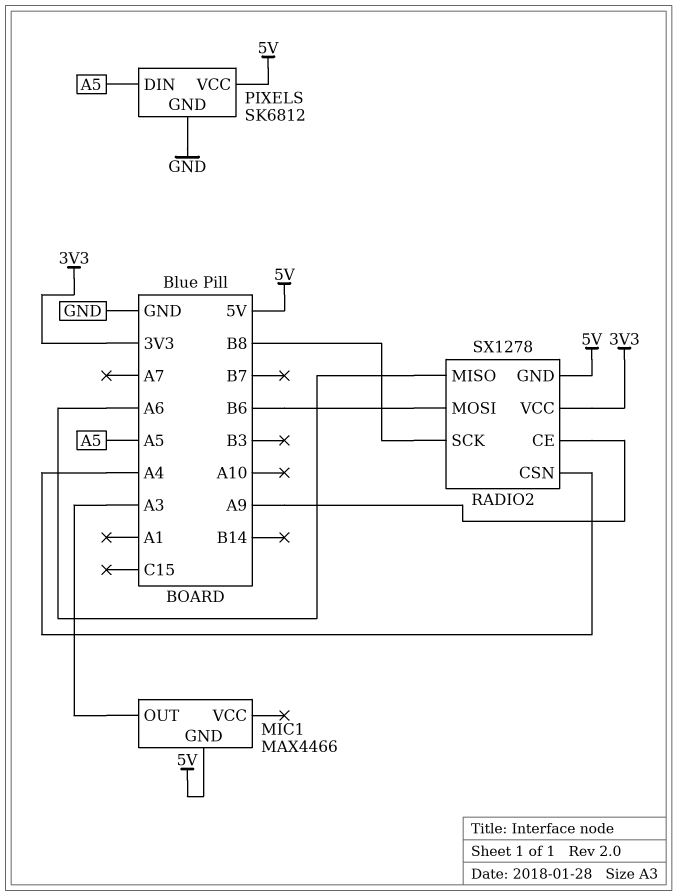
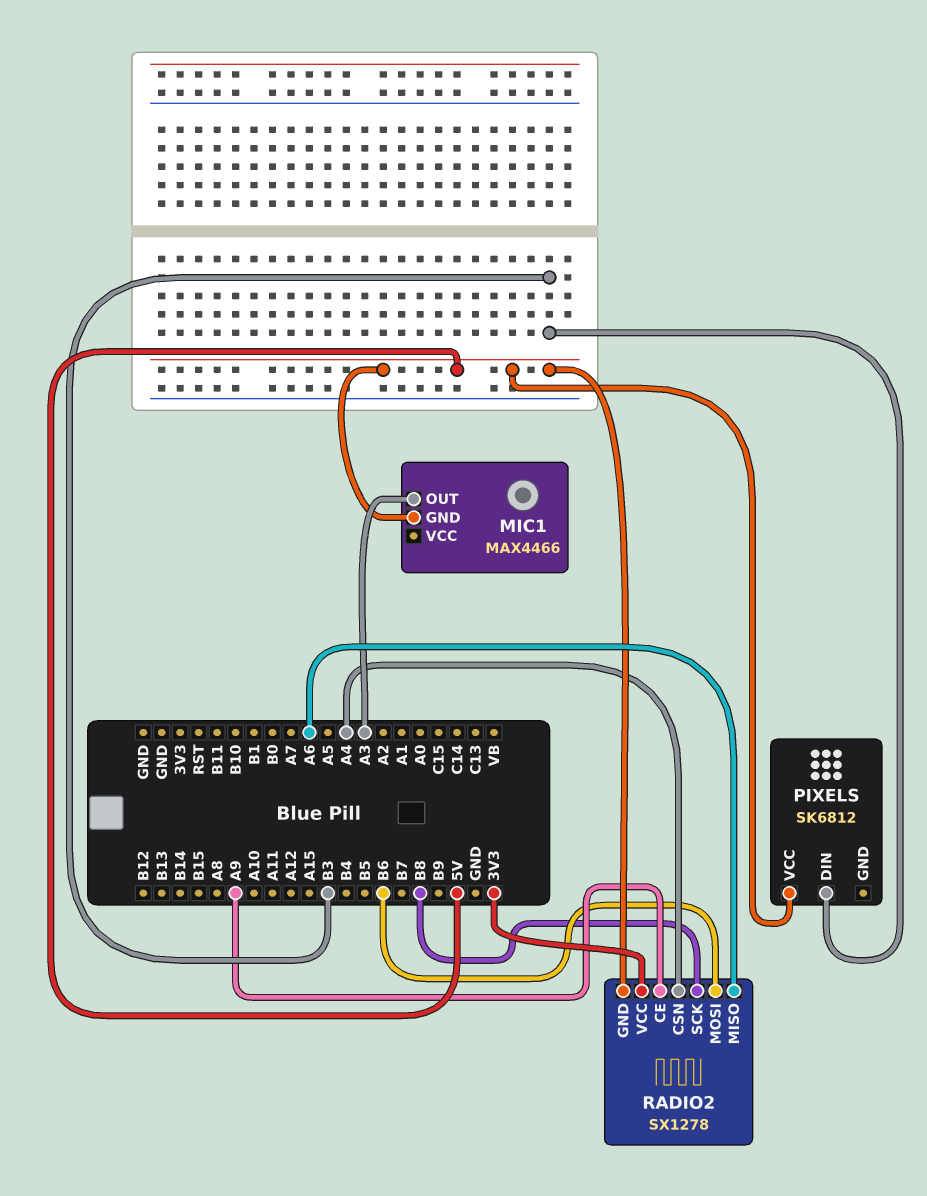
PIXELS pin DIN: A5 -> B3
PIXELS pin GND: GND -> none

